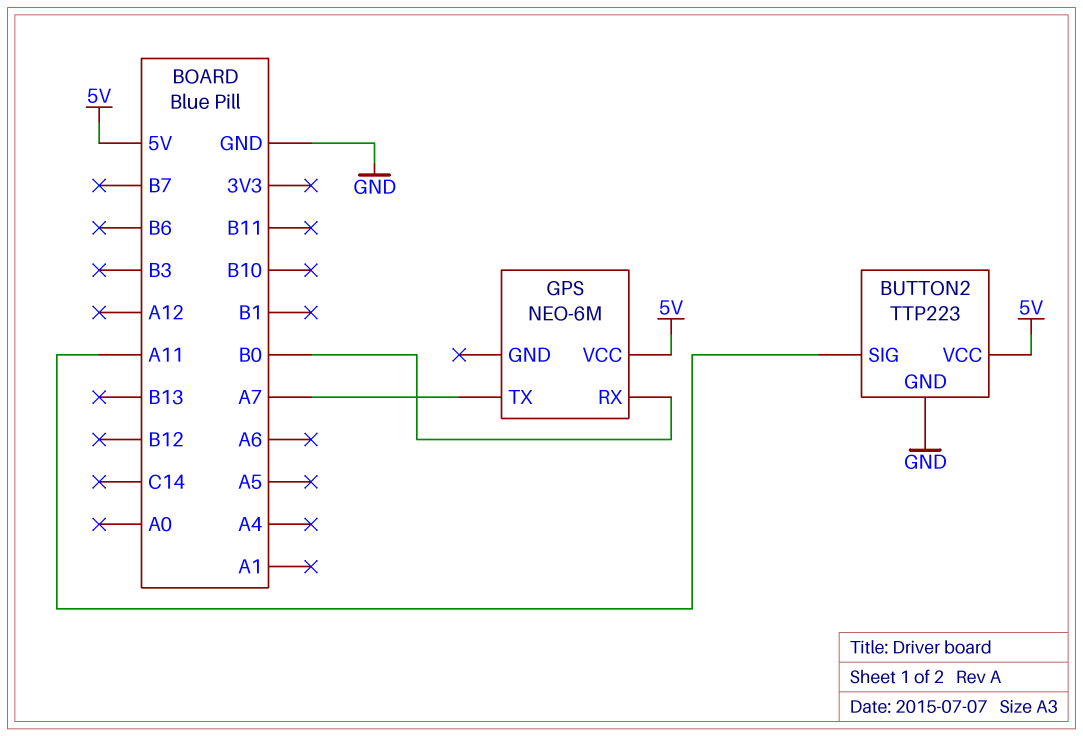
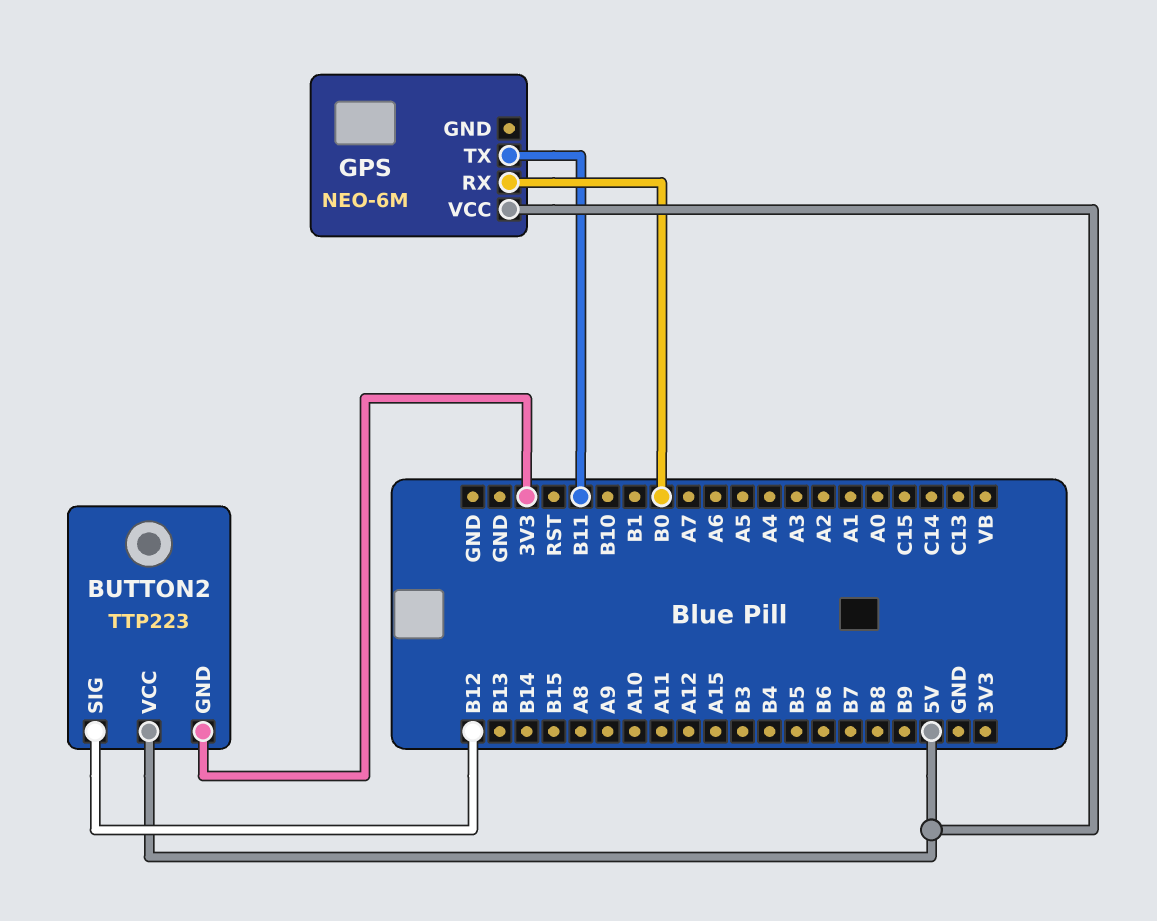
BUTTON2 pin GND: GND -> 3V3
BUTTON2 pin SIG: A11 -> B12
GPS pin TX: A7 -> B11

